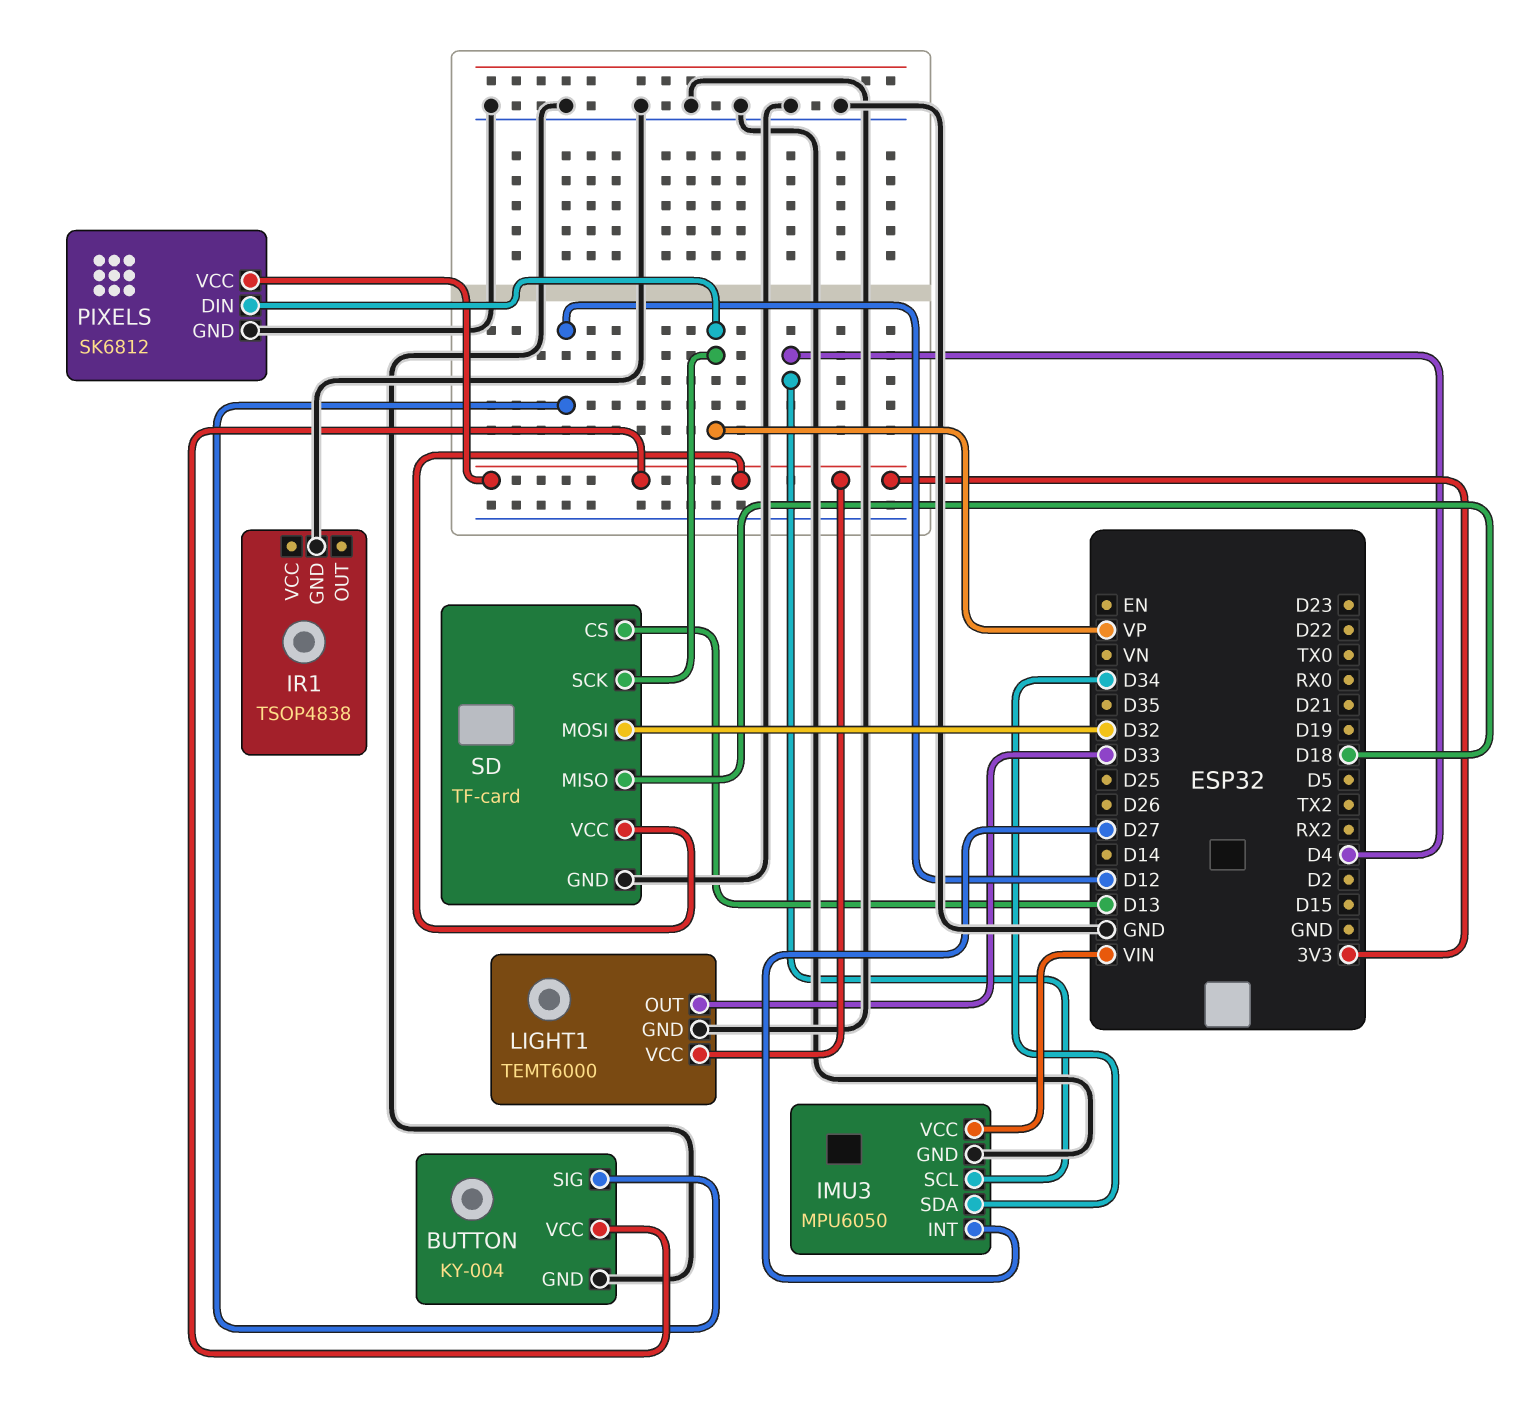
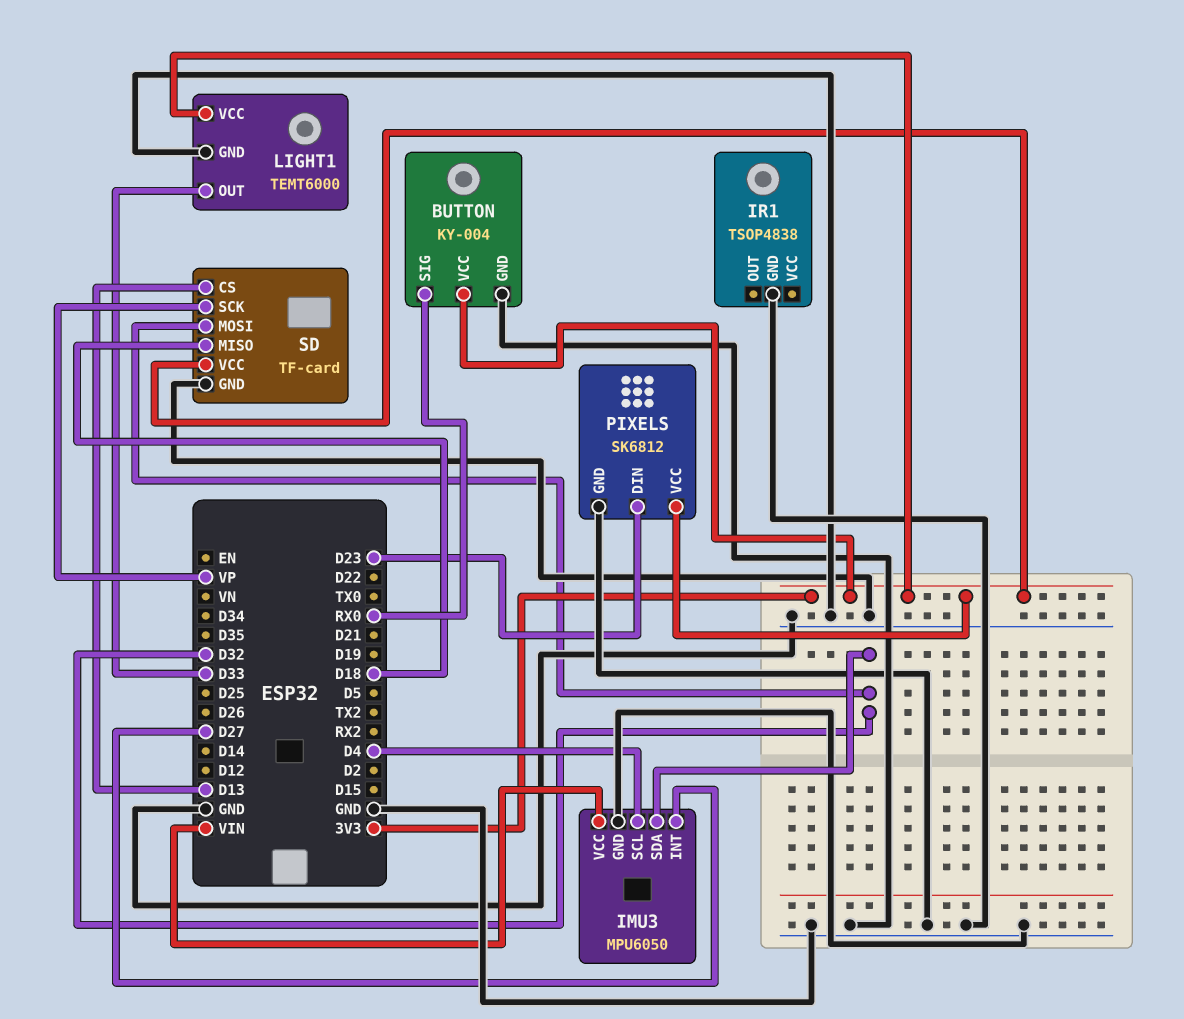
BUTTON pin SIG: D12 -> RX0
IMU3 pin SDA: D34 -> D32
PIXELS pin DIN: VP -> D23

